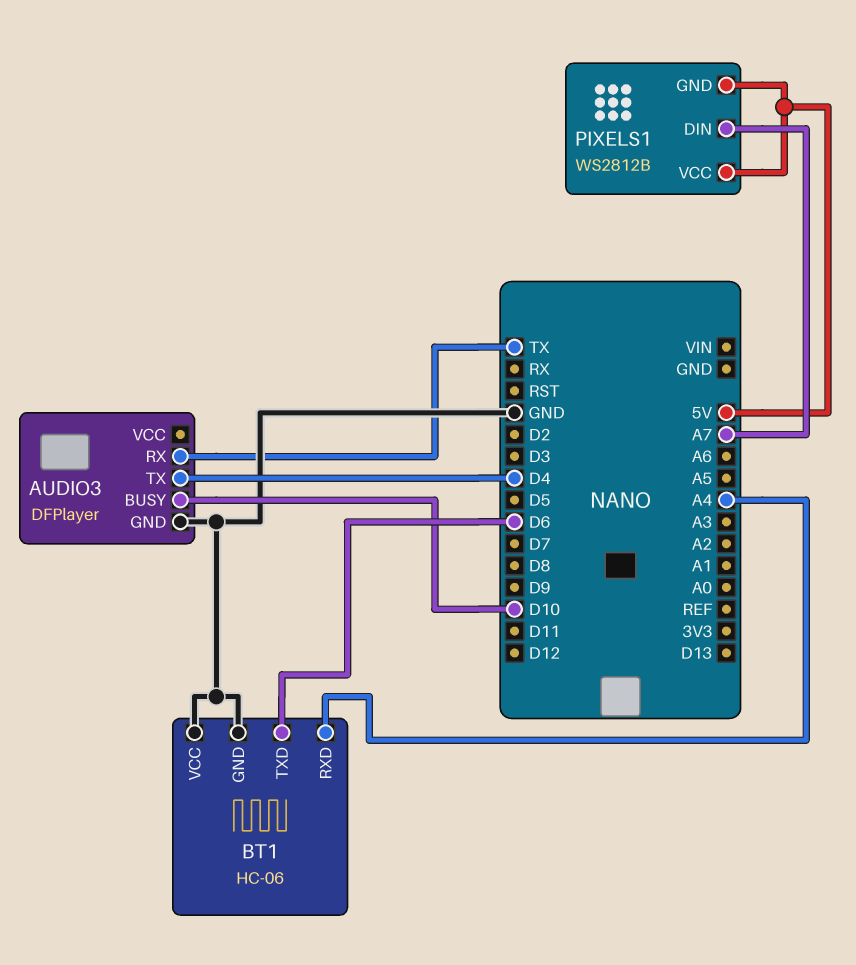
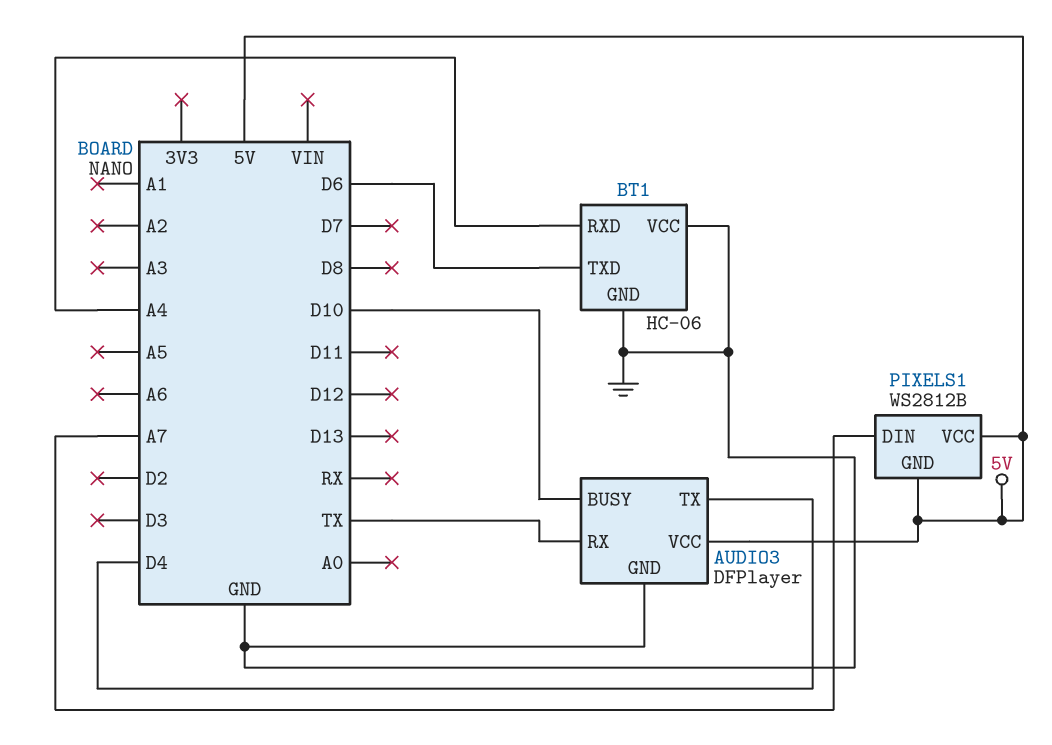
AUDIO3 pin VCC: none -> 5V

